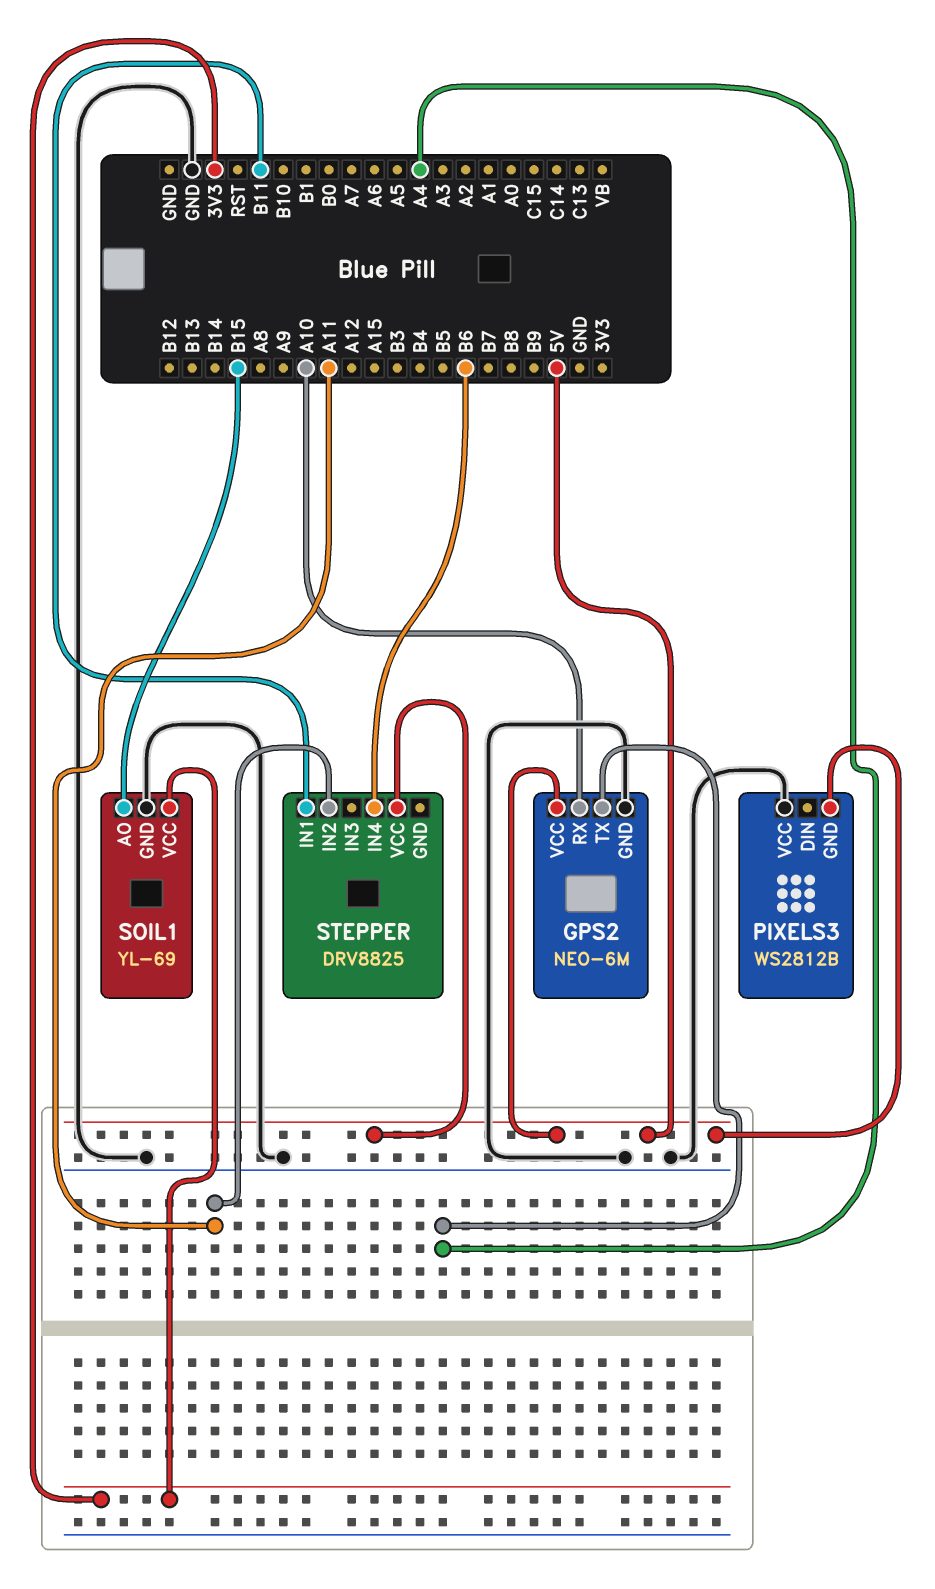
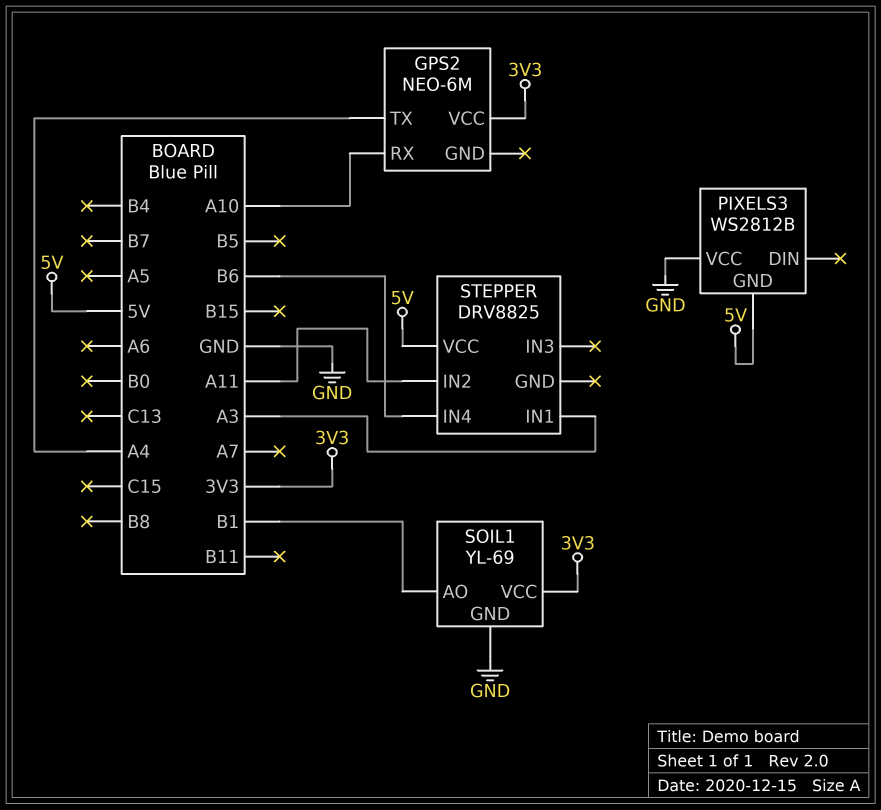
GPS2 pin GND: GND -> none
GPS2 pin VCC: 5V -> 3V3
SOIL1 pin AO: B15 -> B1
STEPPER pin IN1: B11 -> A3

